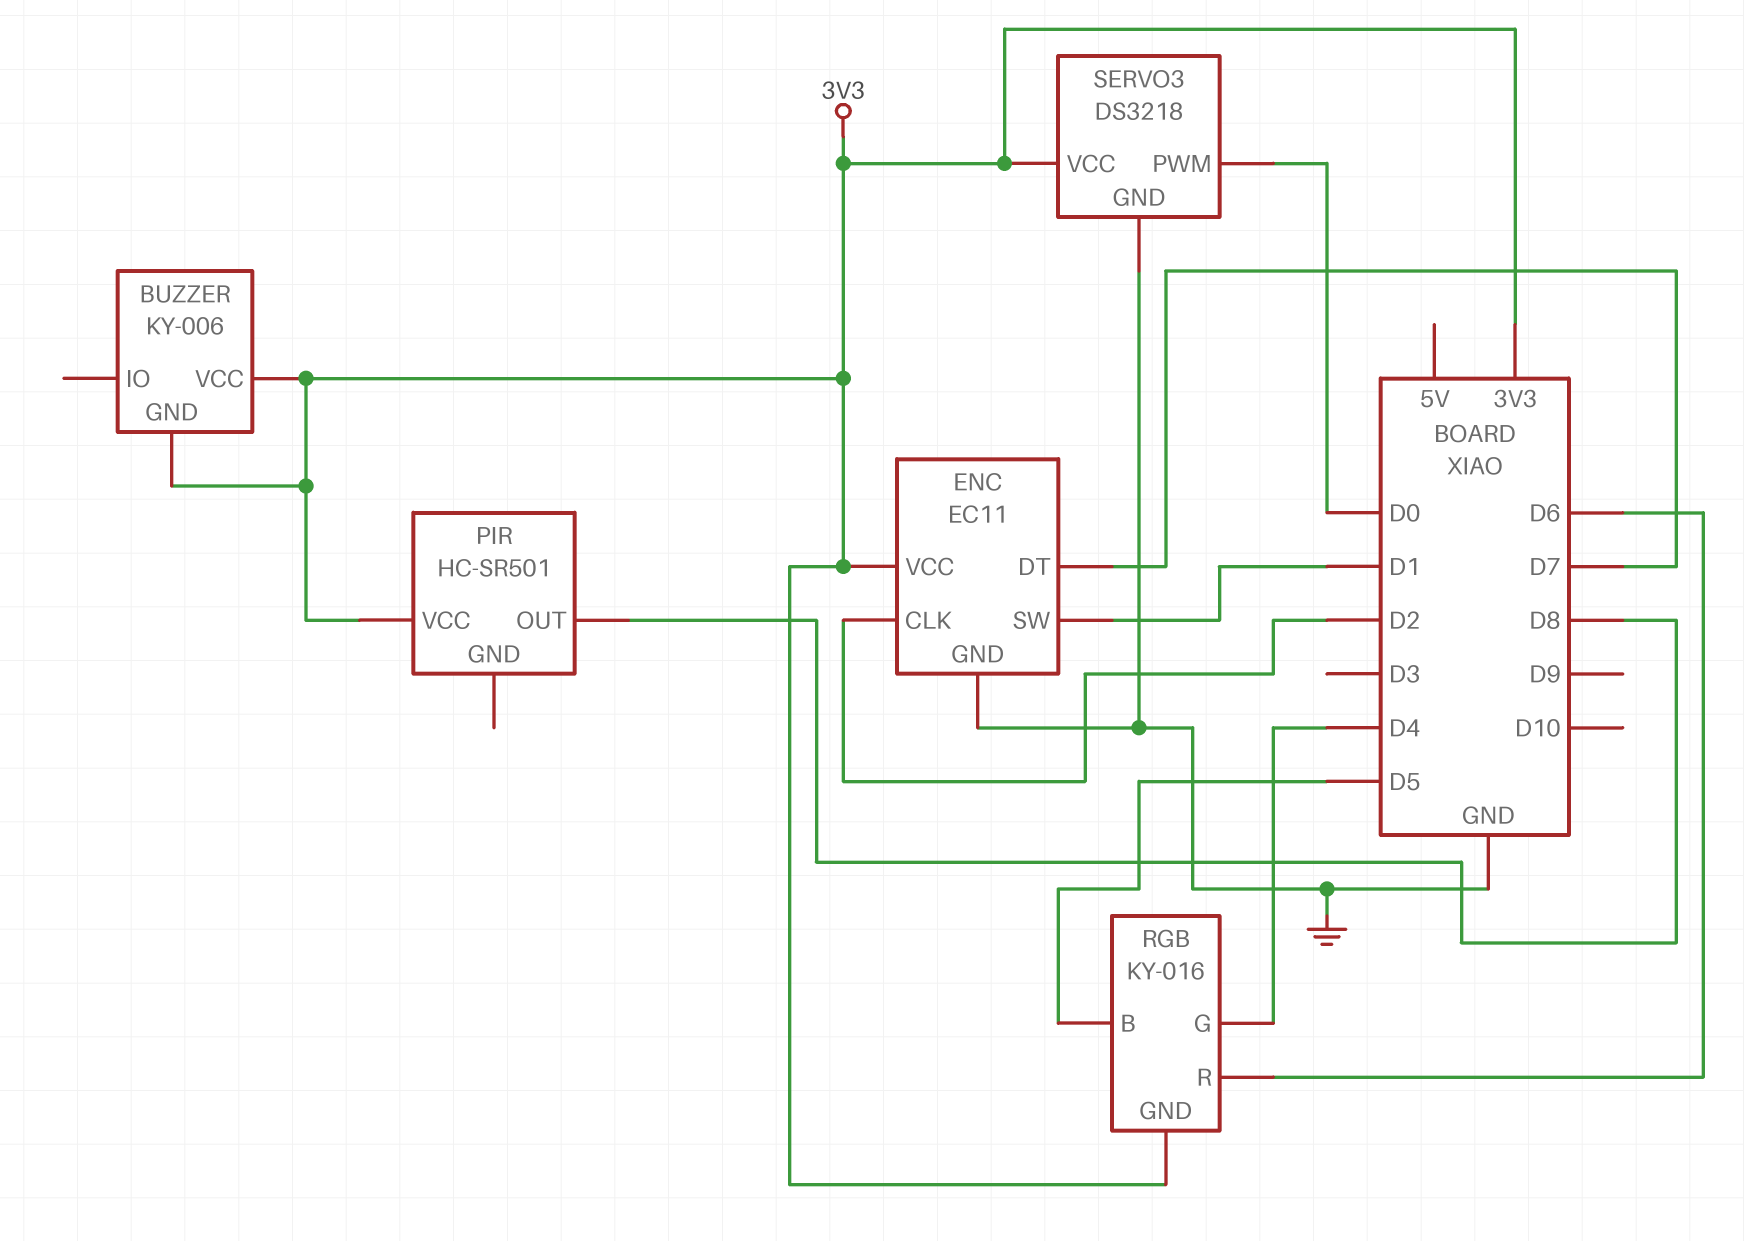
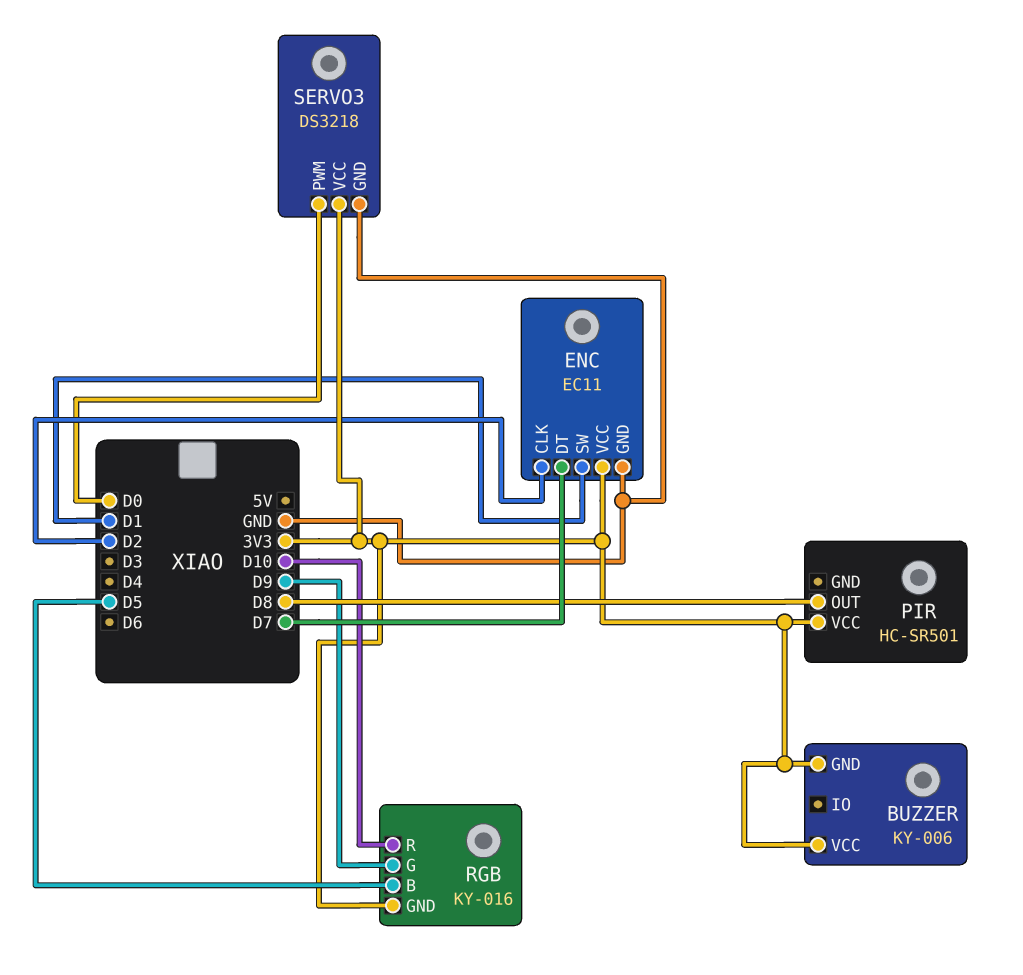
RGB pin G: D4 -> D9
RGB pin R: D6 -> D10

